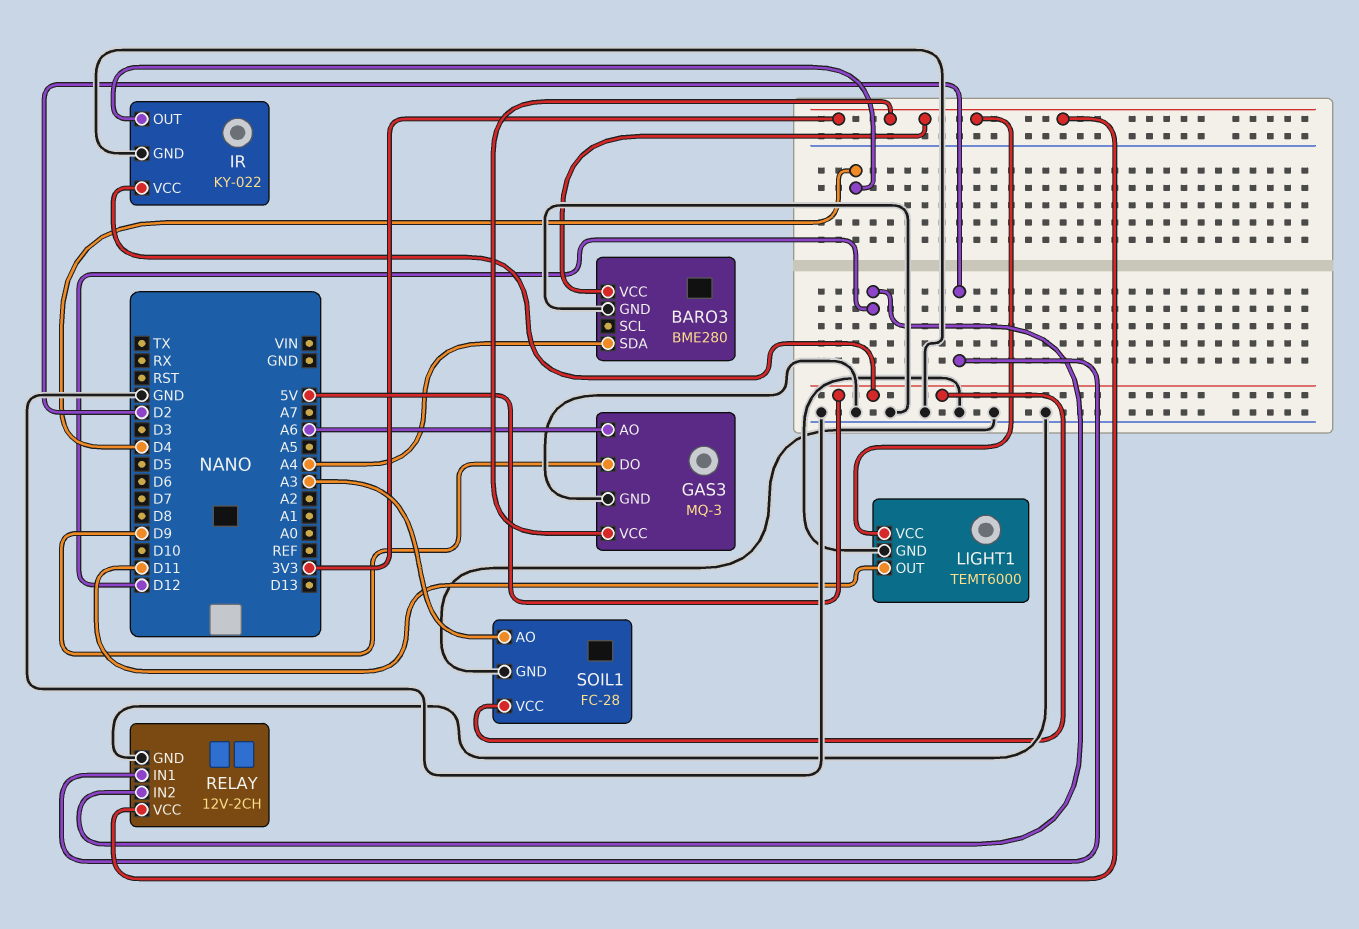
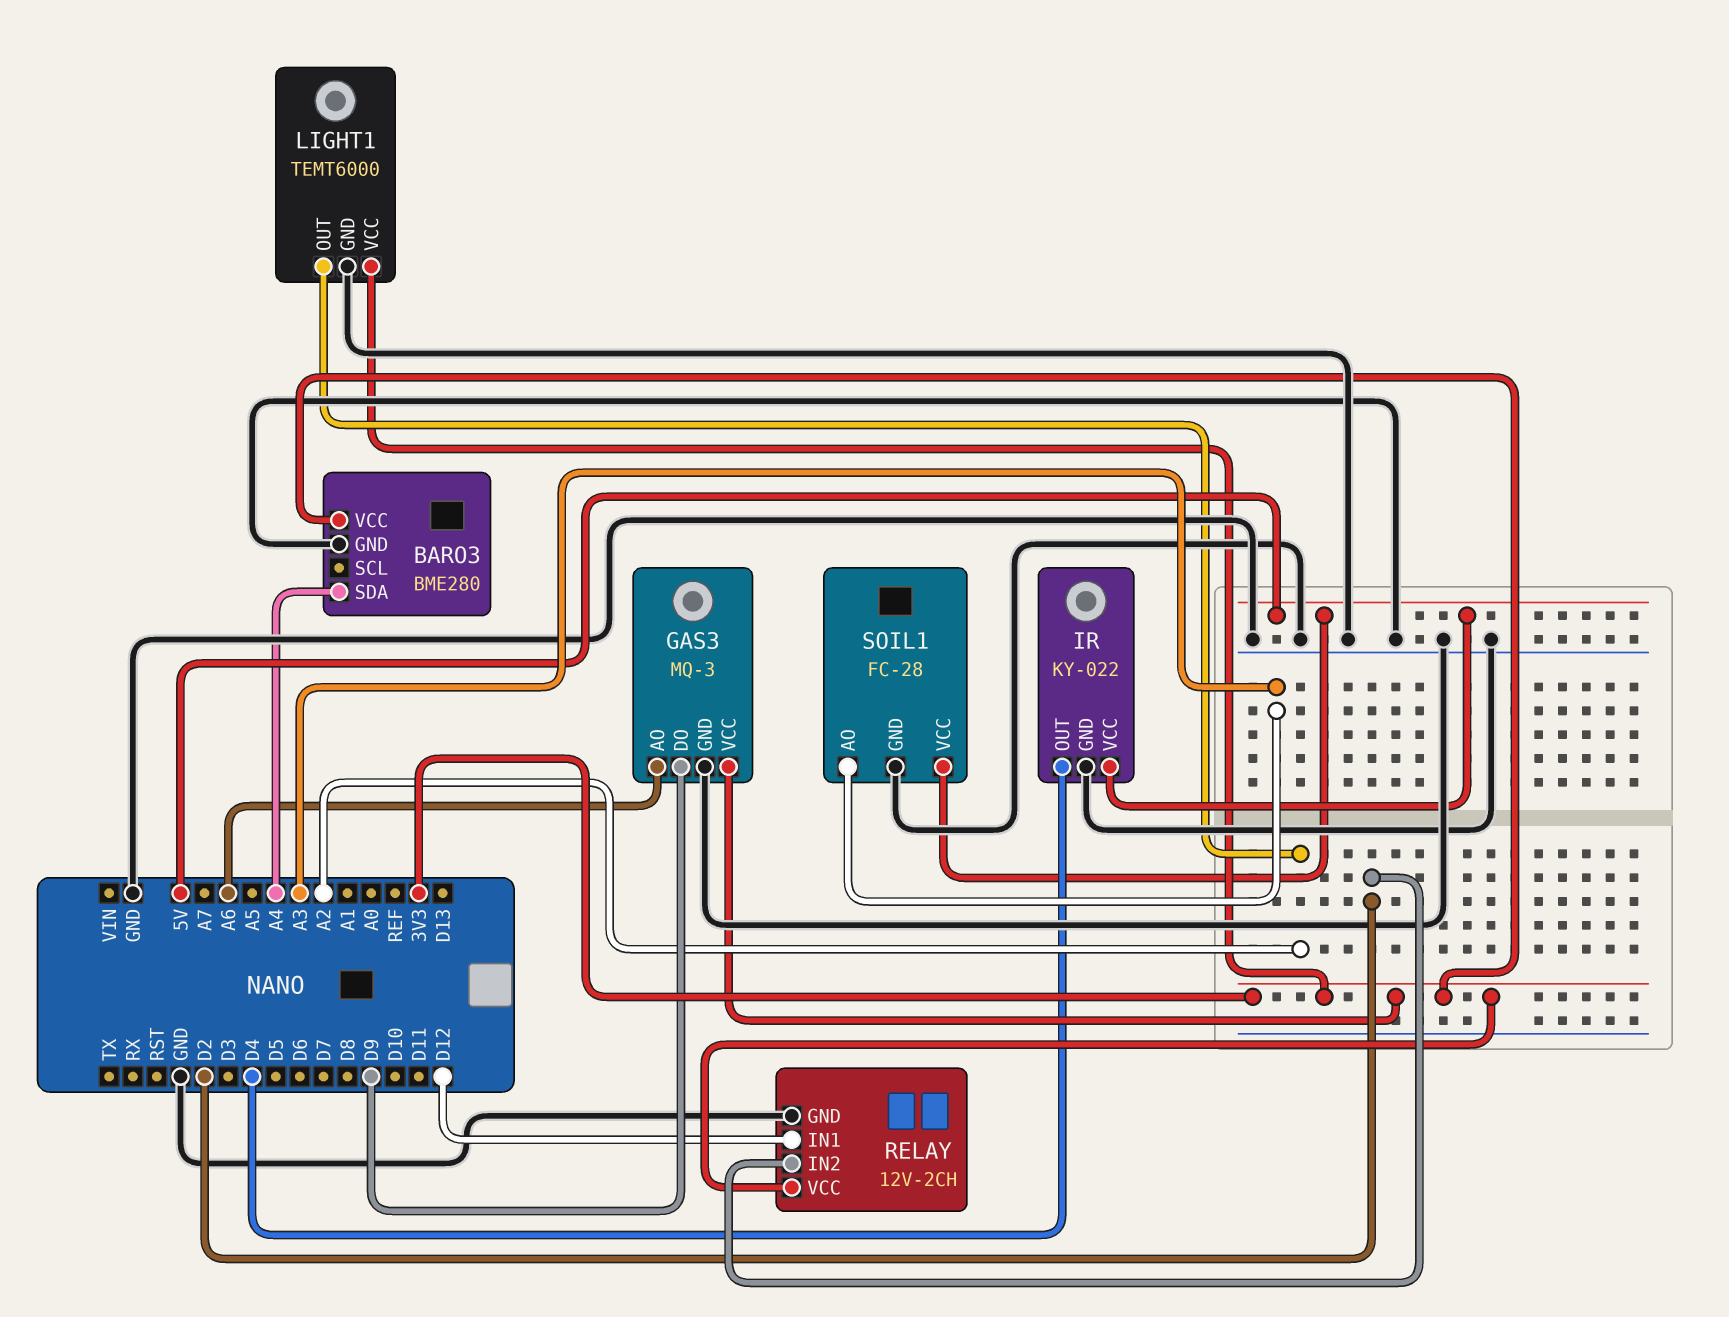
LIGHT1 pin OUT: D11 -> A2
RELAY pin IN1: D2 -> D12
RELAY pin IN2: D12 -> D2

